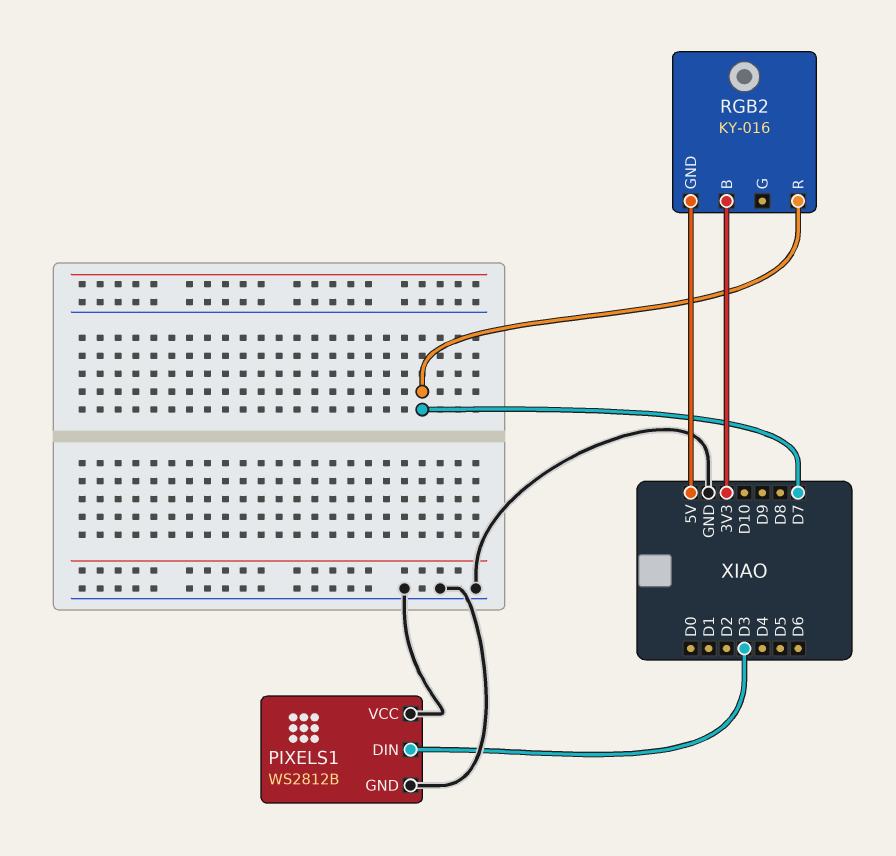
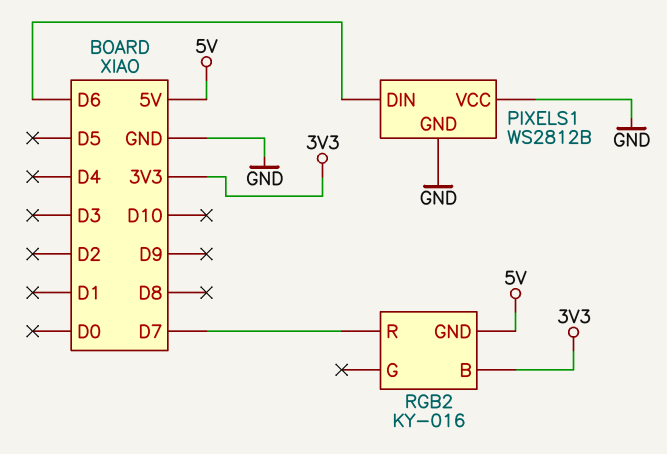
PIXELS1 pin DIN: D3 -> D6

